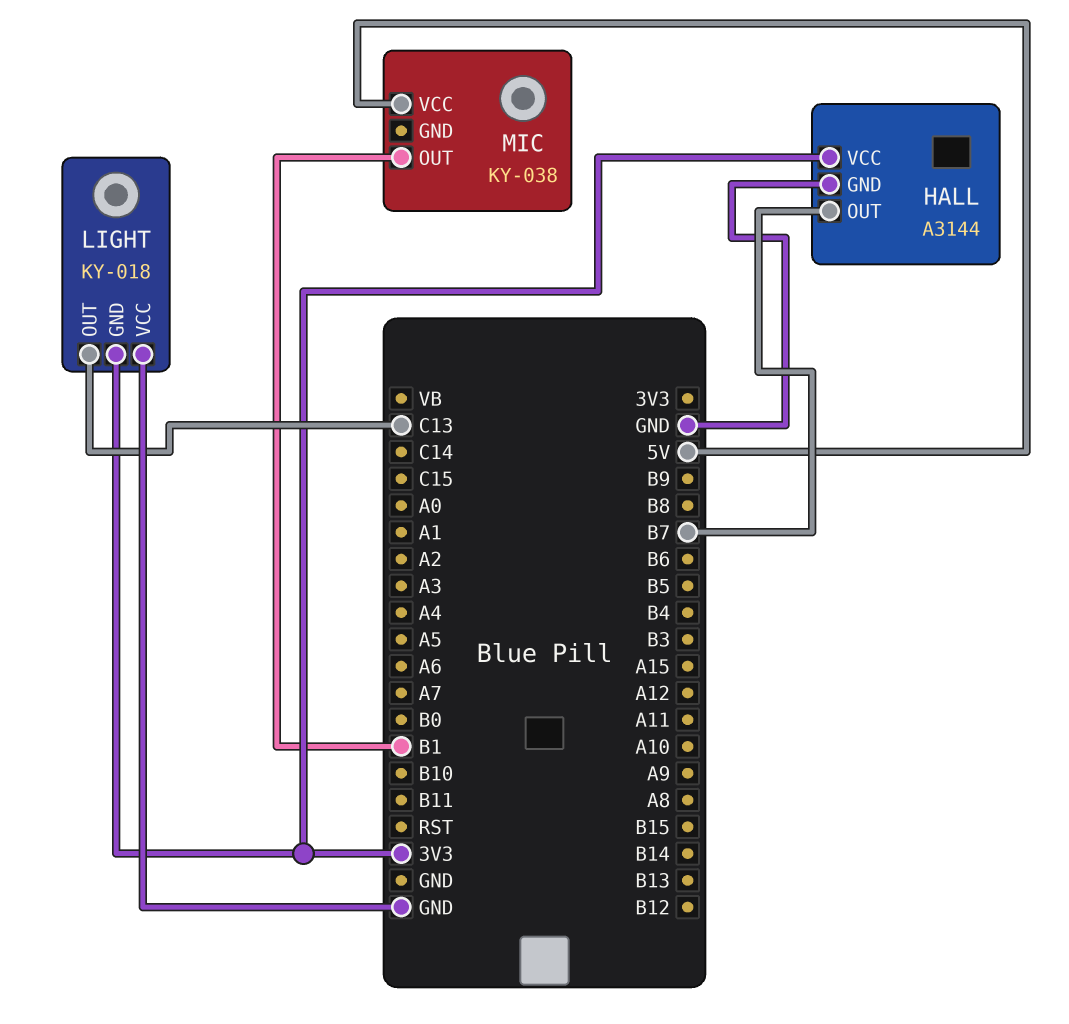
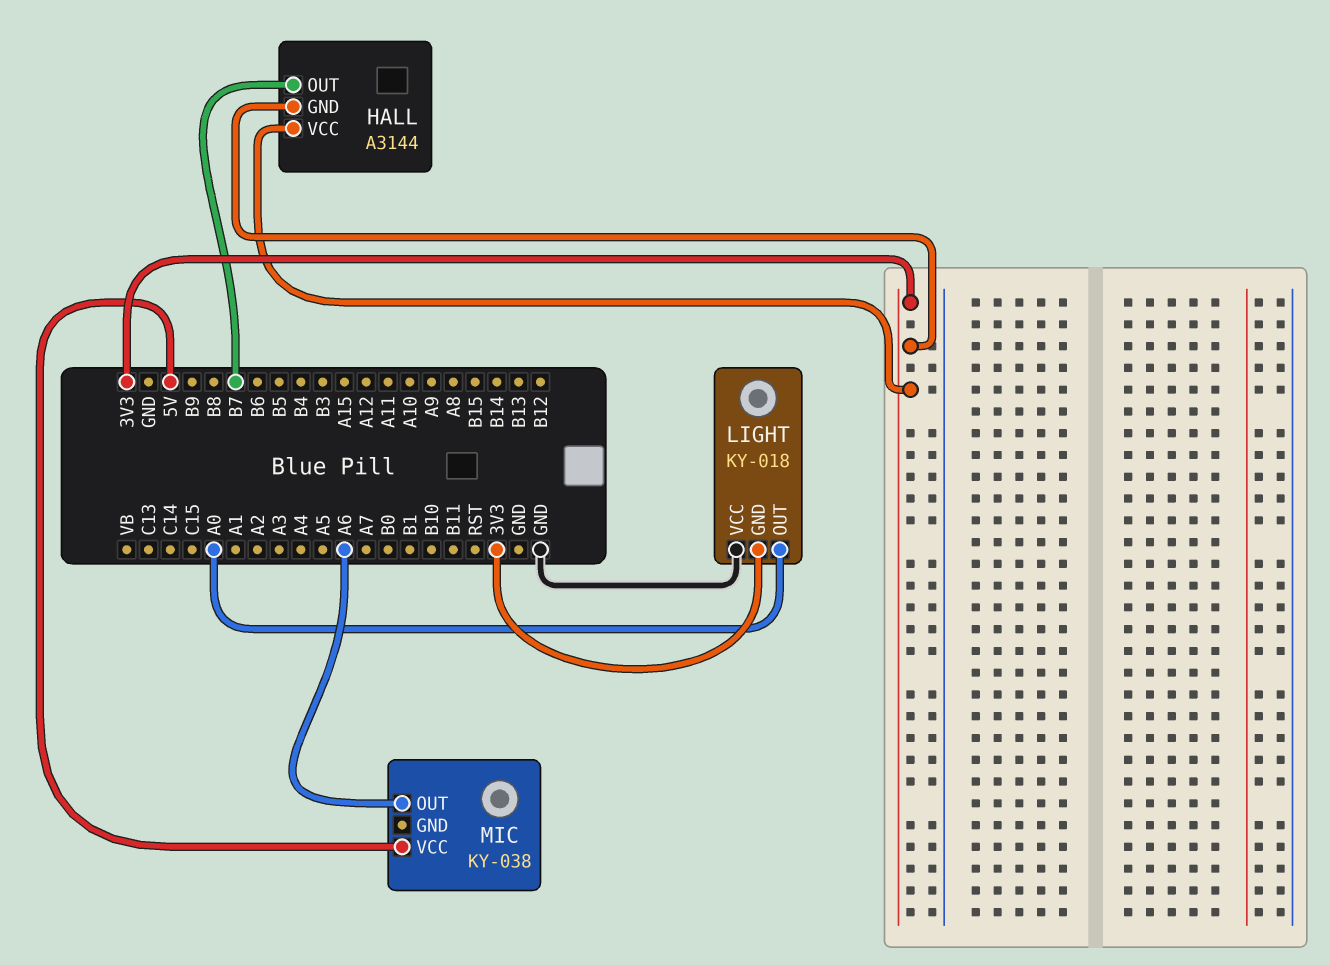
HALL pin GND: GND -> 3V3
LIGHT pin OUT: C13 -> A0
MIC pin OUT: B1 -> A6

